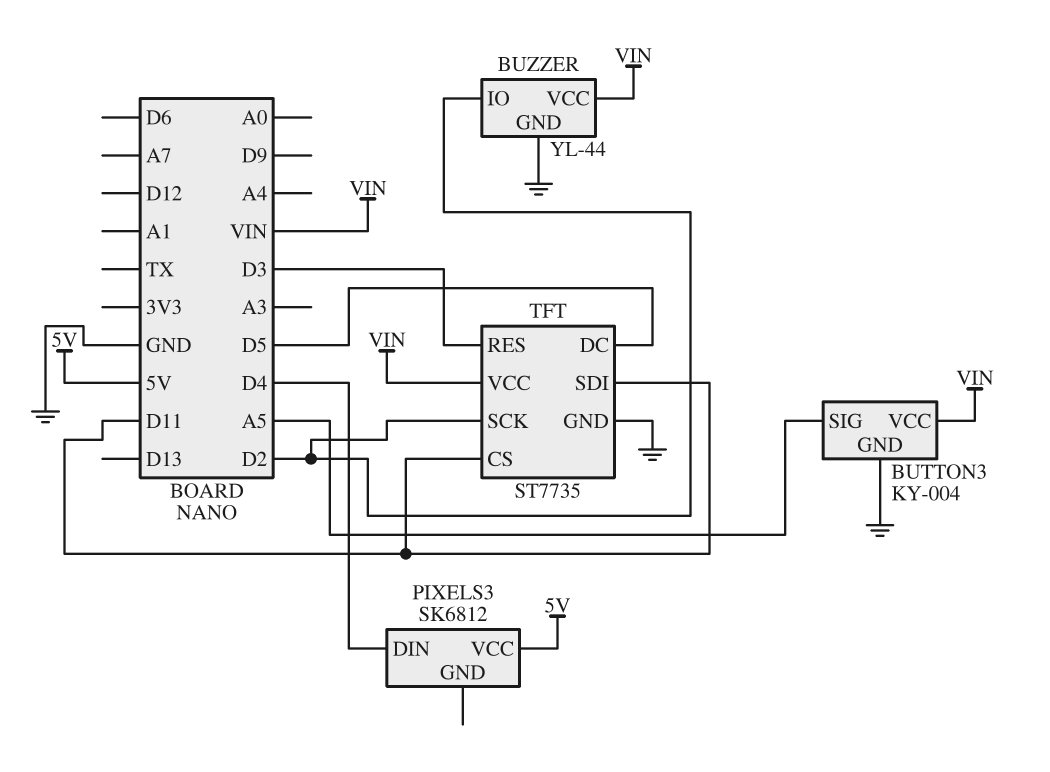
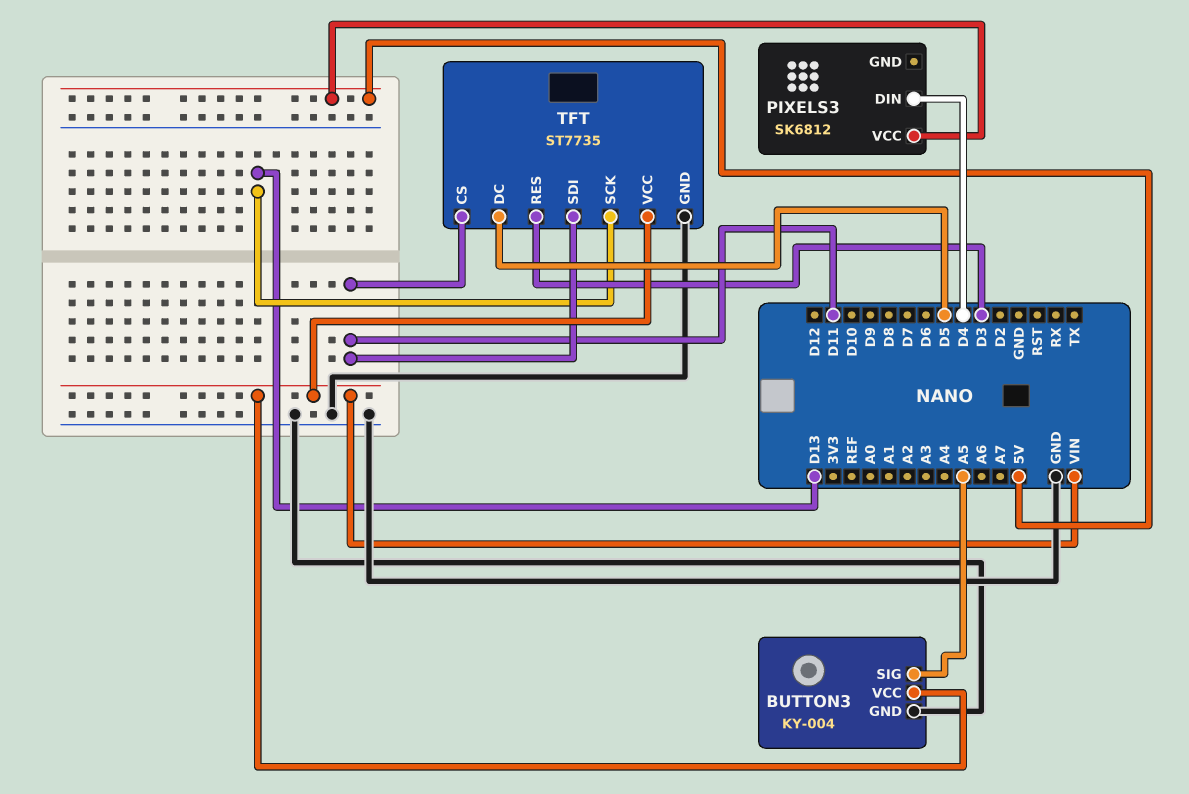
BUZZER: YL-44 -> none
BUZZER pin GND: GND -> none
BUZZER pin IO: D2 -> none
BUZZER pin VCC: VIN -> none
TFT pin SCK: D2 -> D13

